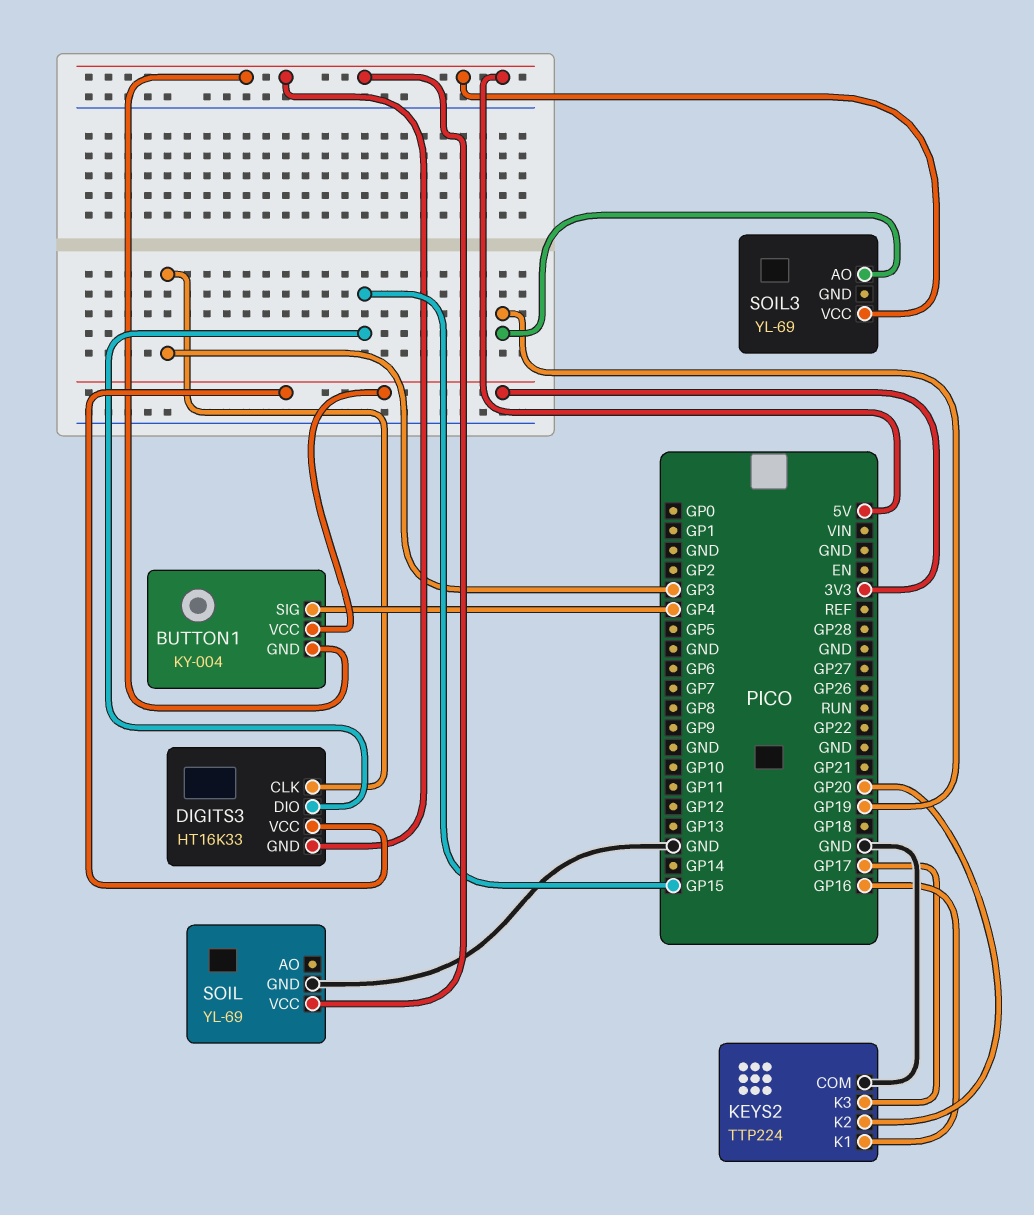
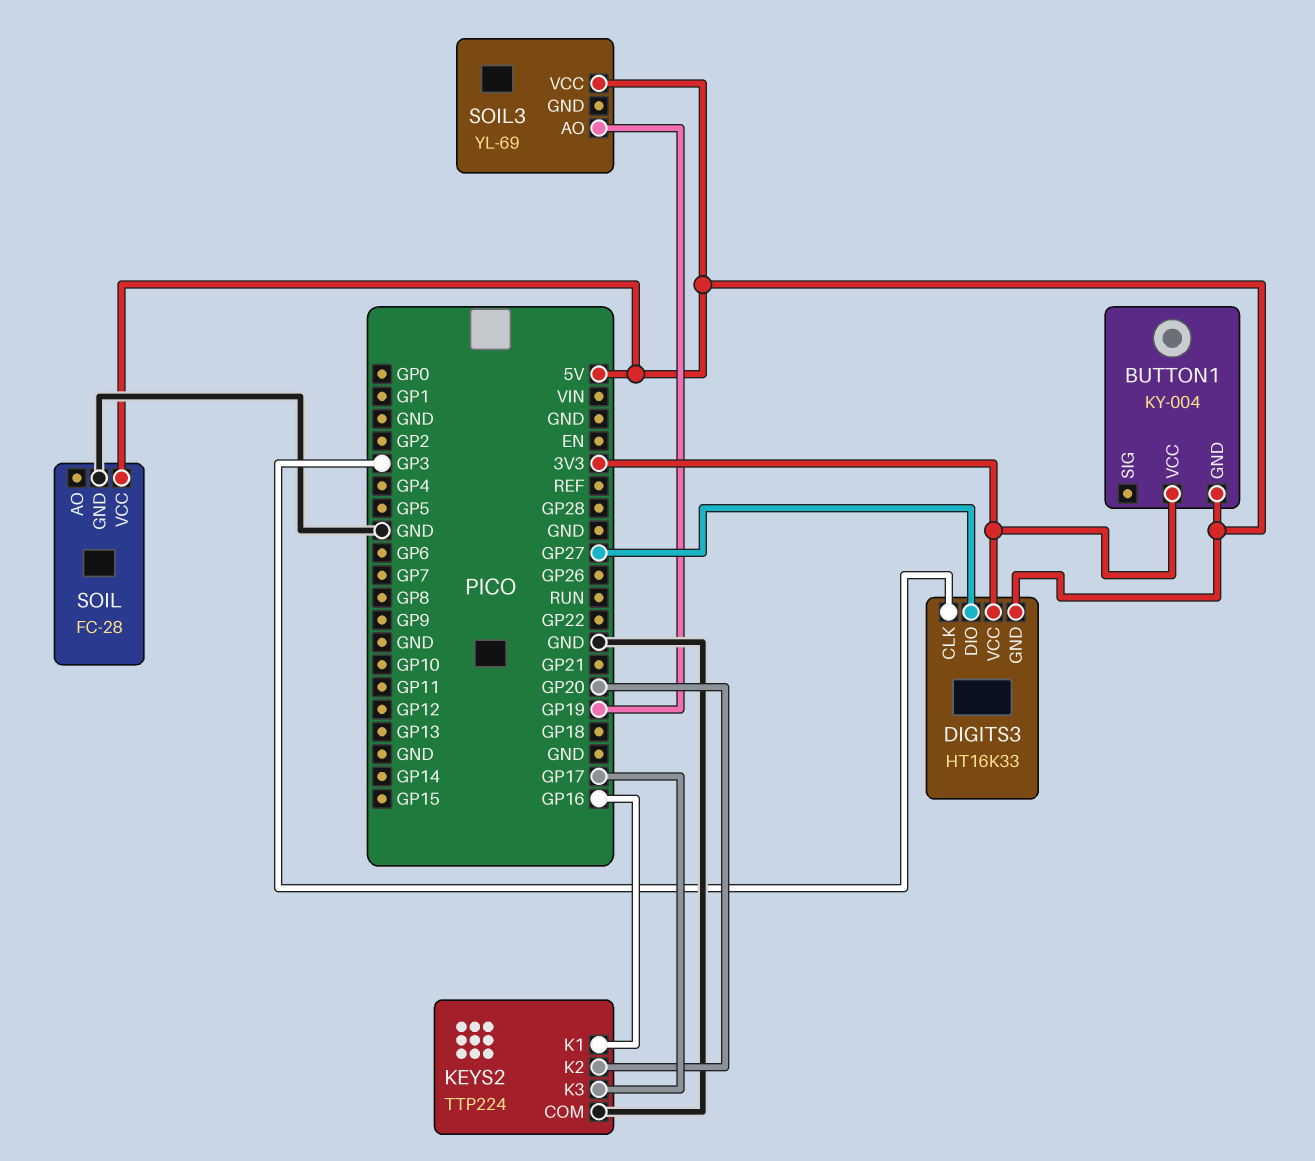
BUTTON1 pin SIG: GP4 -> none
DIGITS3 pin DIO: GP15 -> GP27
SOIL: YL-69 -> FC-28

